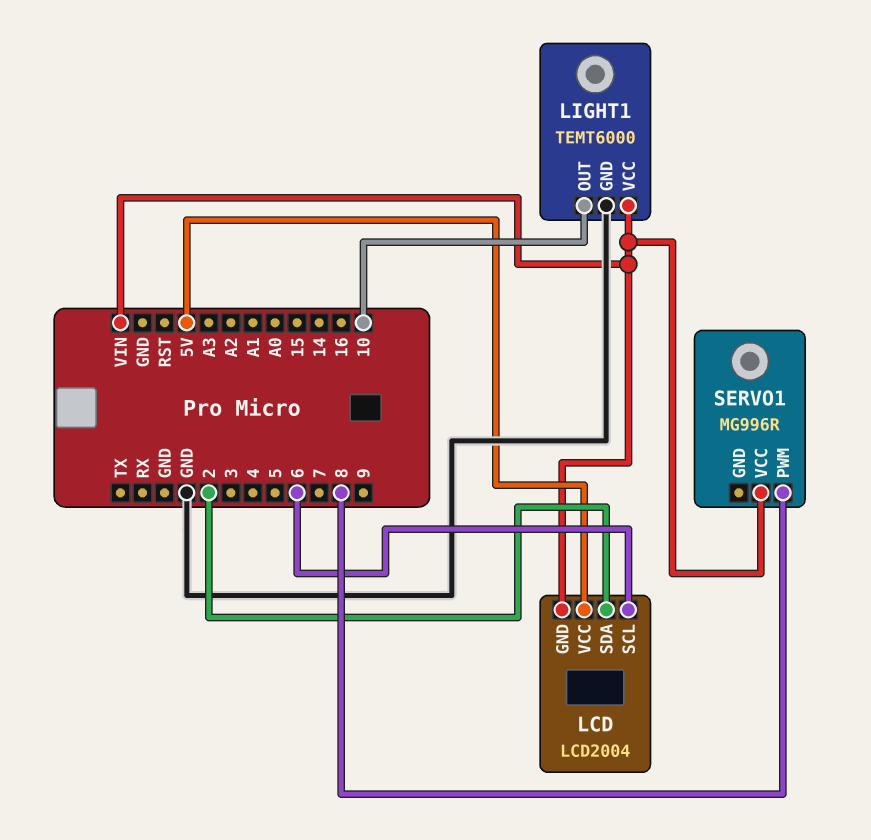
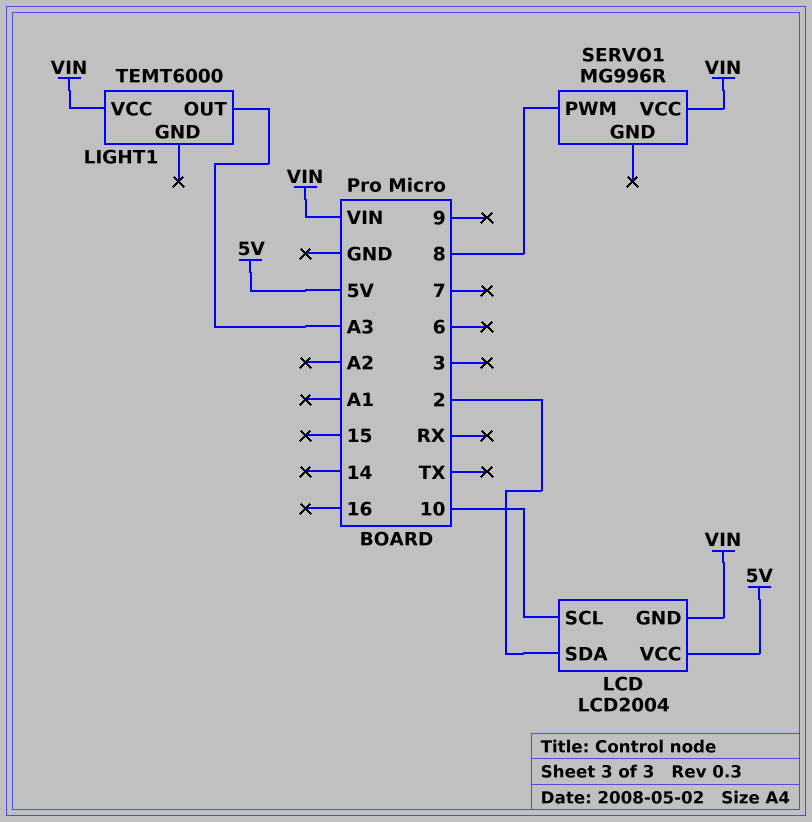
LCD pin SCL: 6 -> 10
LIGHT1 pin GND: GND -> none
LIGHT1 pin OUT: 10 -> A3

